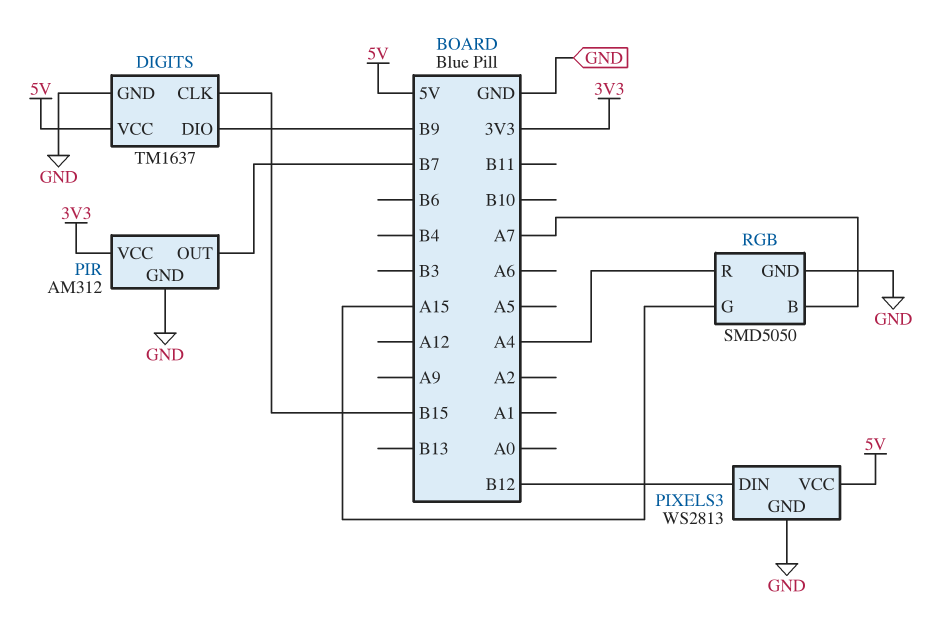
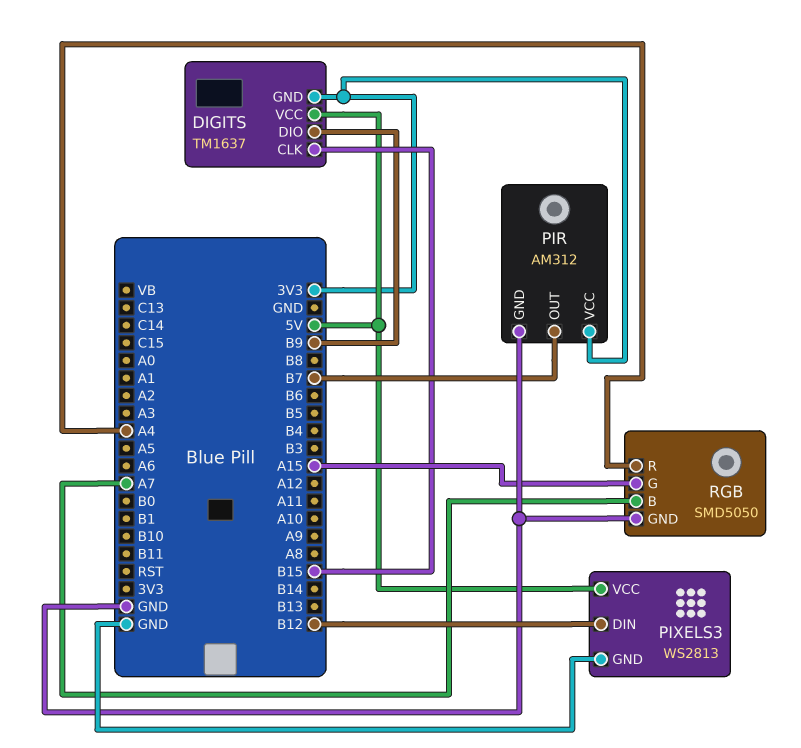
DIGITS pin GND: GND -> 3V3

